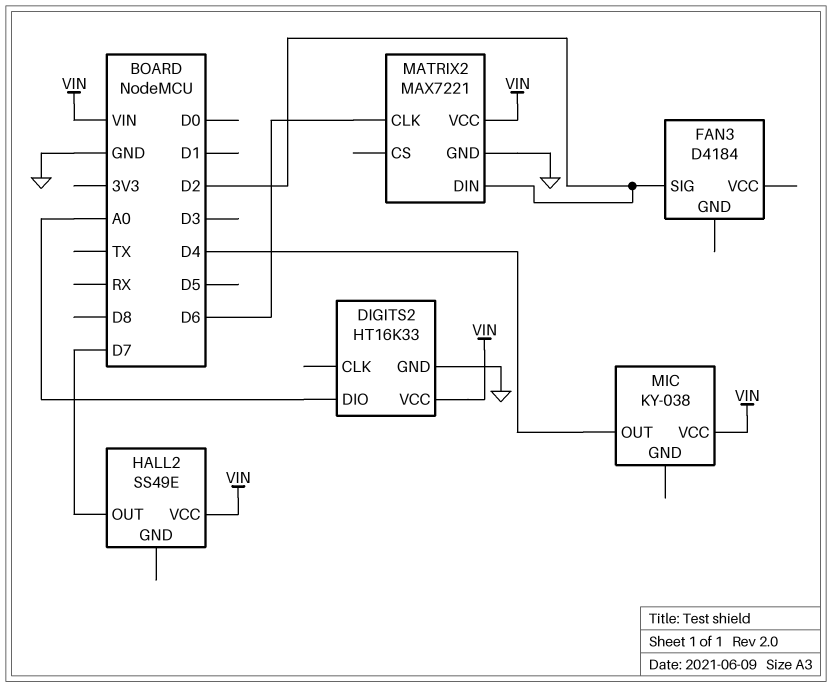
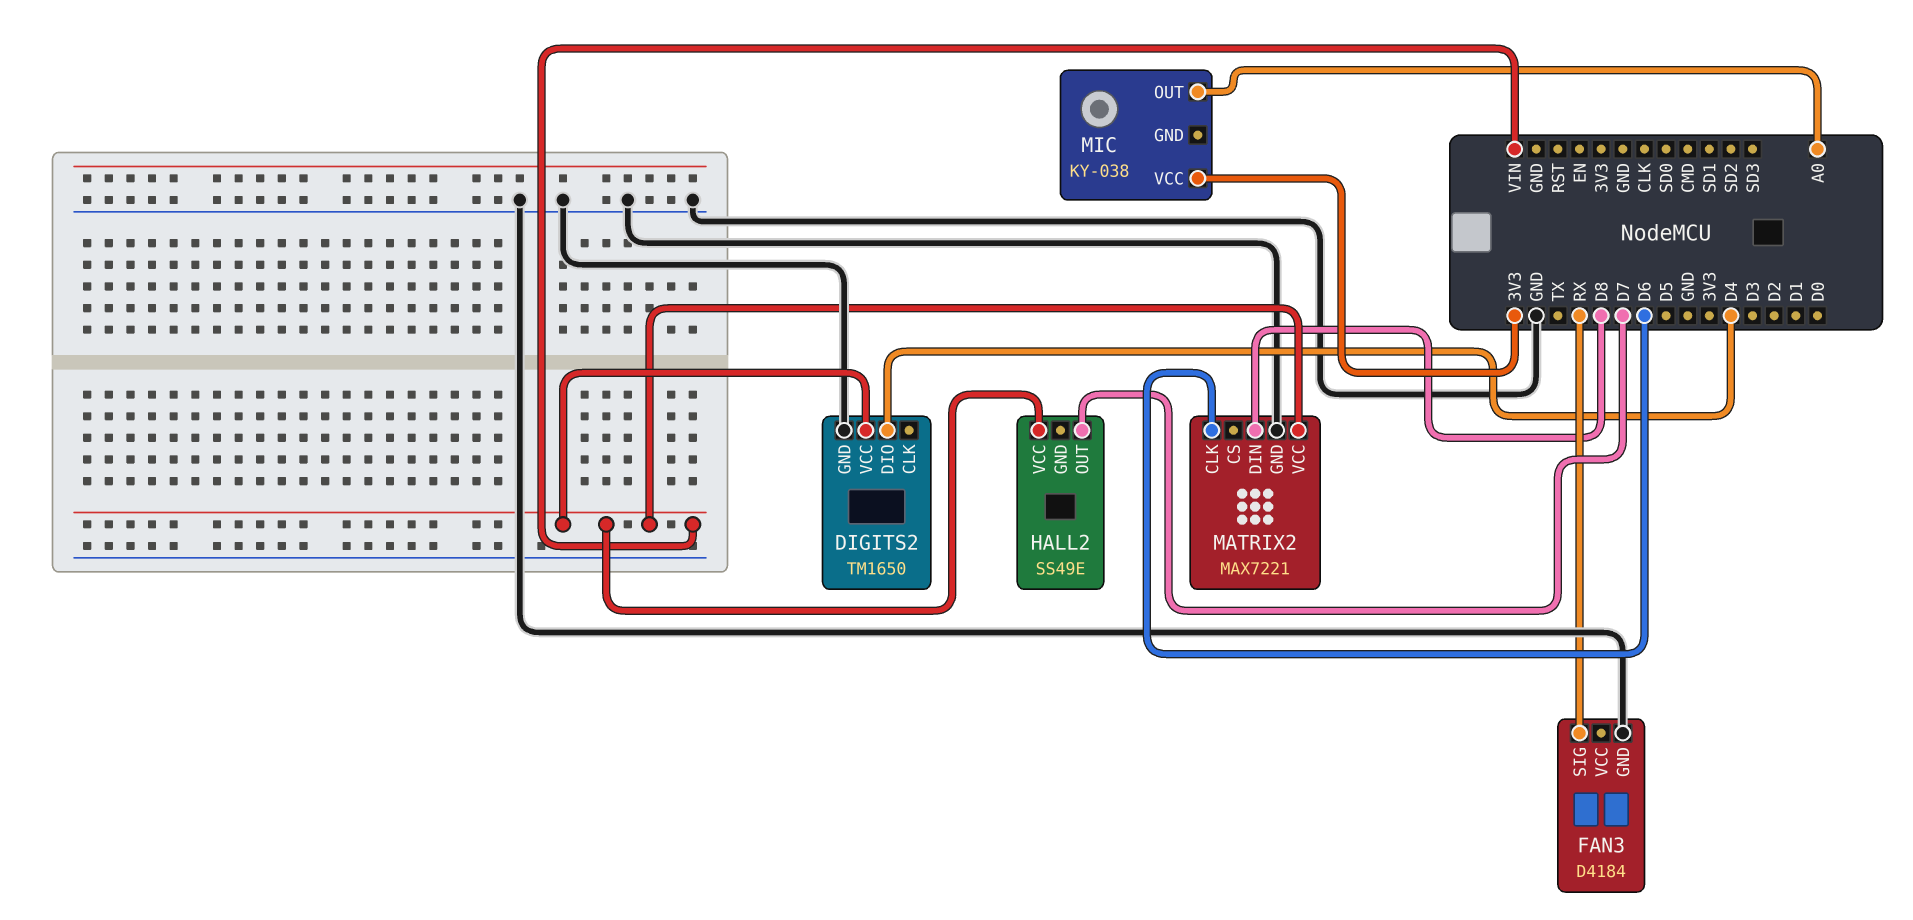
DIGITS2: HT16K33 -> TM1650
DIGITS2 pin DIO: A0 -> D4
FAN3 pin GND: none -> GND
FAN3 pin SIG: D2 -> RX
MATRIX2 pin DIN: D2 -> D8
MIC pin OUT: D4 -> A0
MIC pin VCC: VIN -> 3V3

